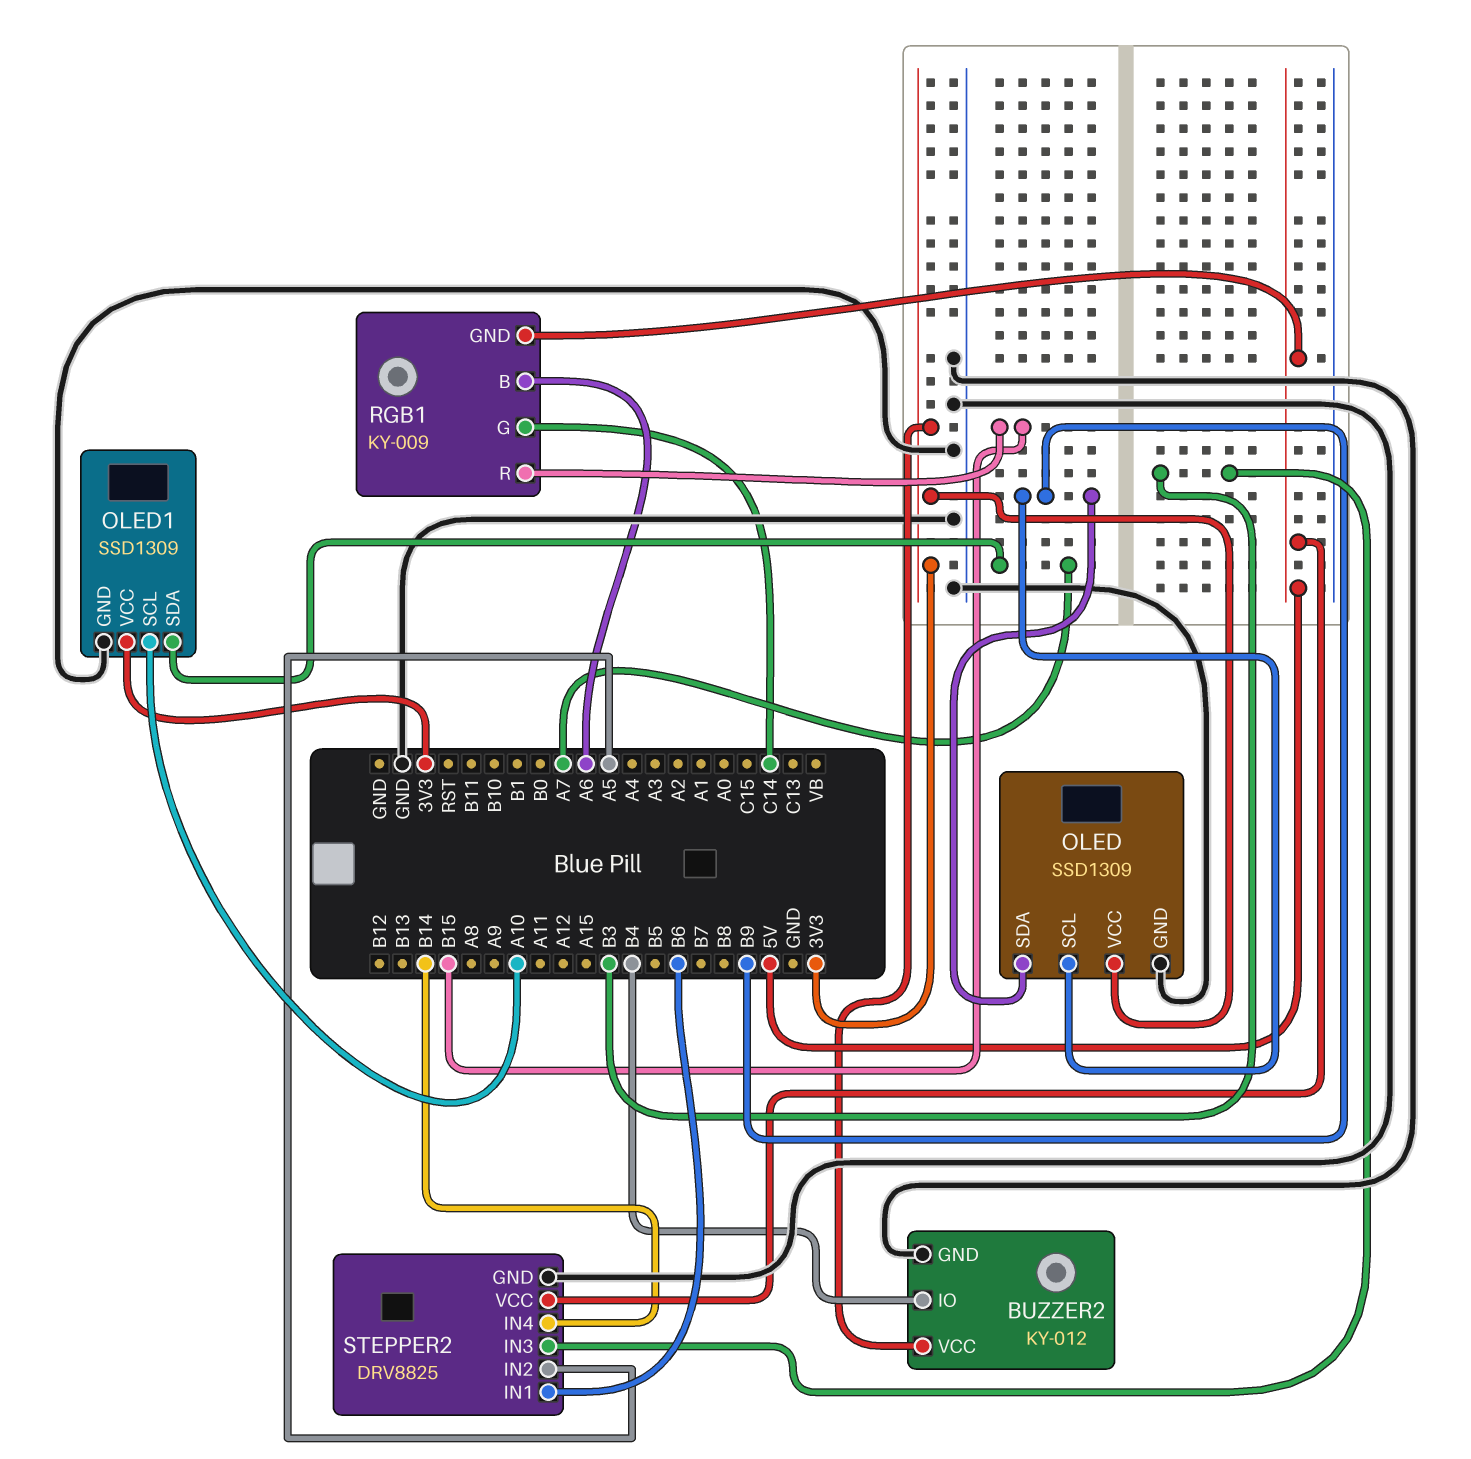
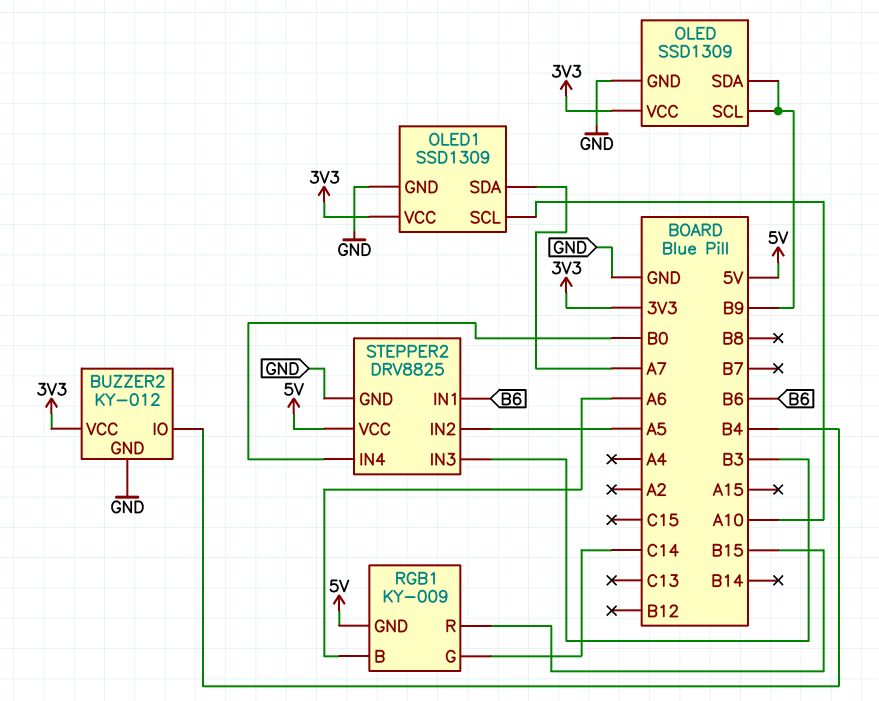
STEPPER2 pin IN4: B14 -> B0

